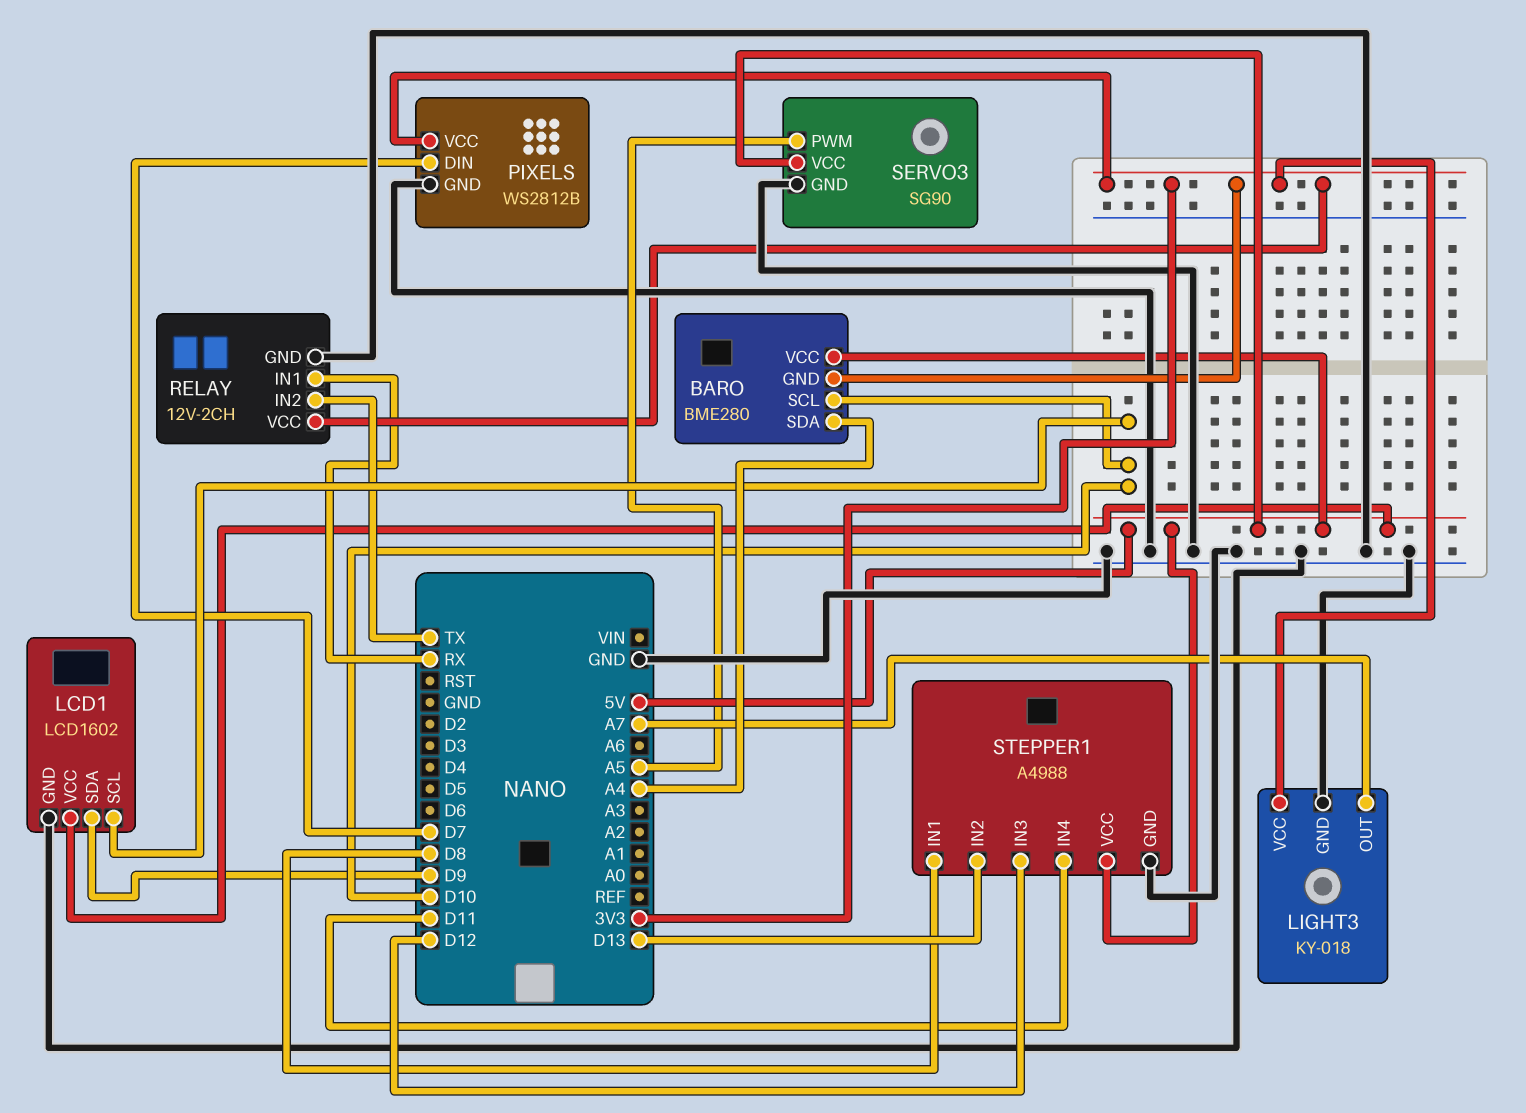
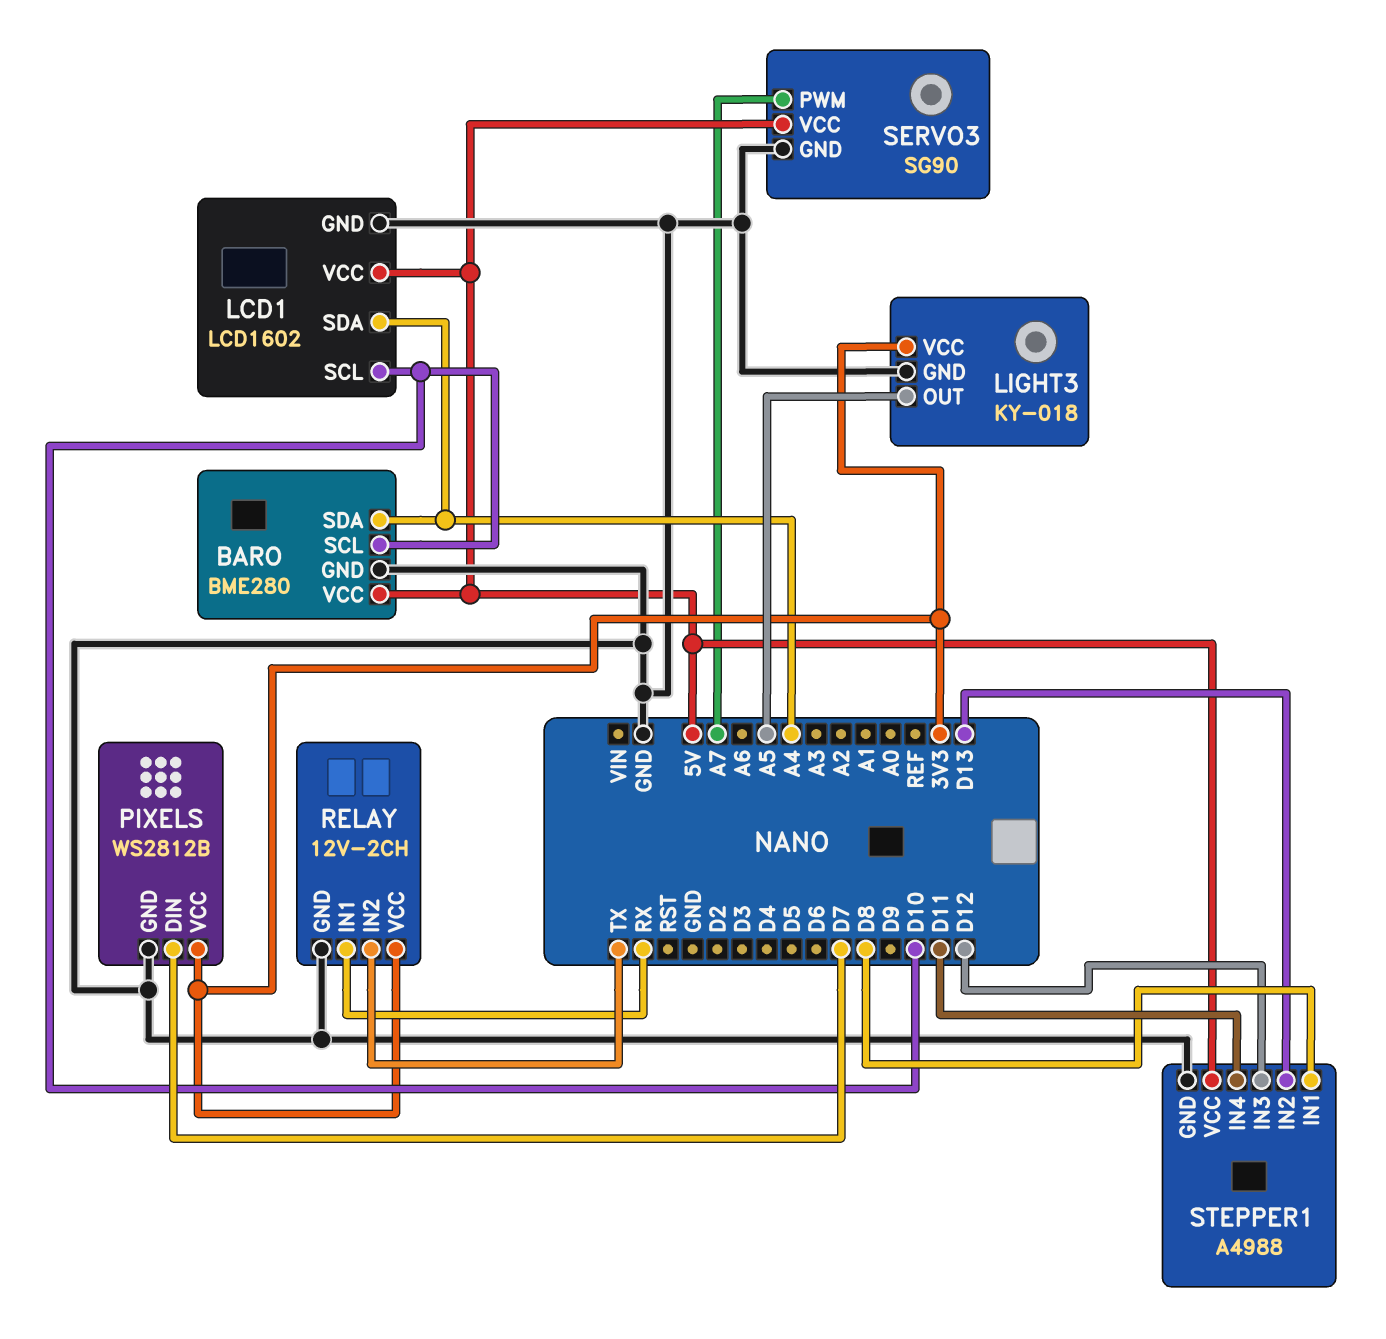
BARO pin GND: 3V3 -> GND
LCD1 pin SDA: D9 -> A4
LIGHT3 pin OUT: A7 -> A5
SERVO3 pin PWM: A5 -> A7

